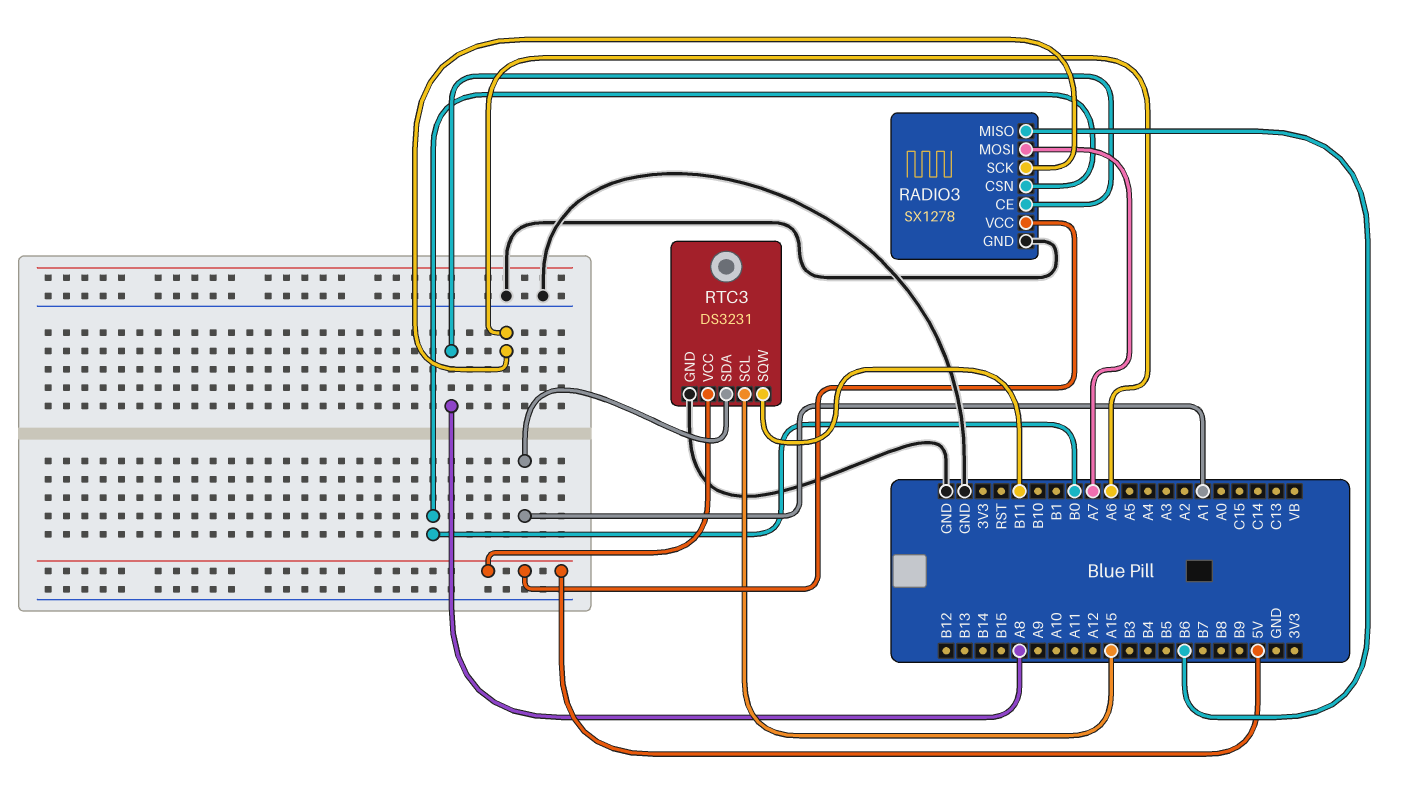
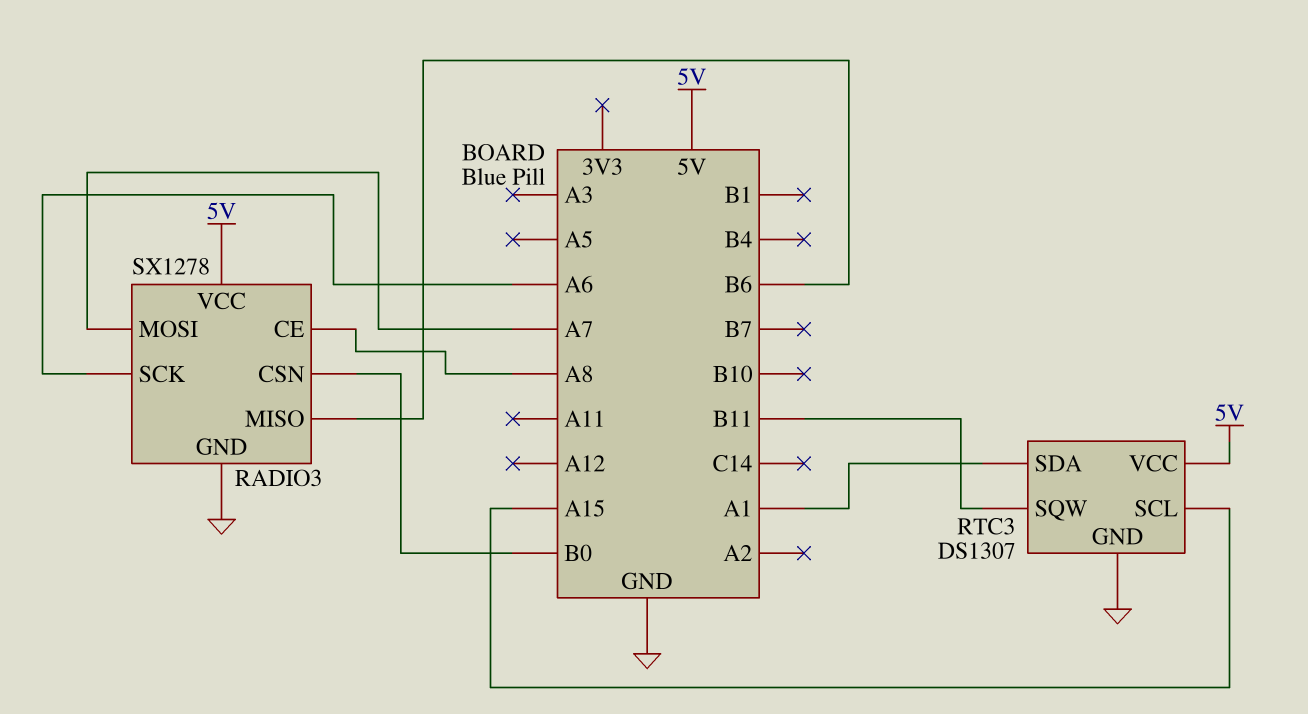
RTC3: DS3231 -> DS1307

